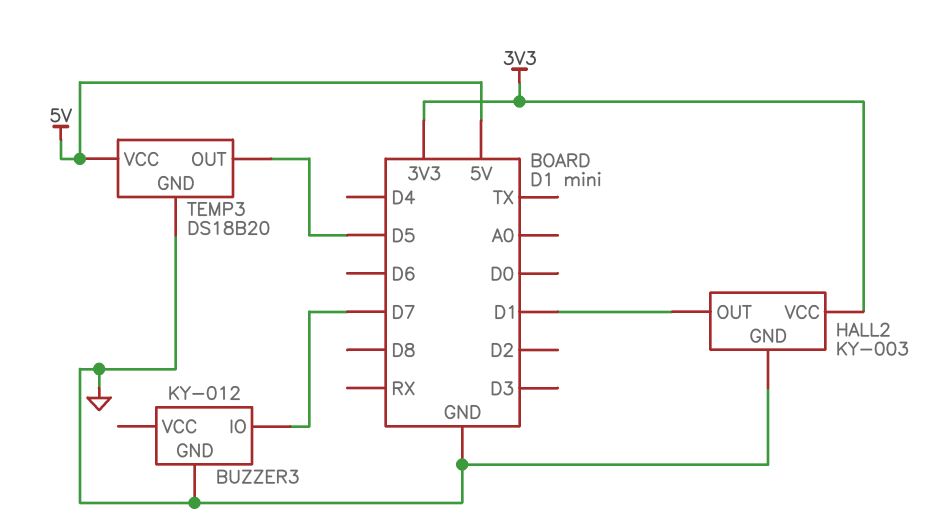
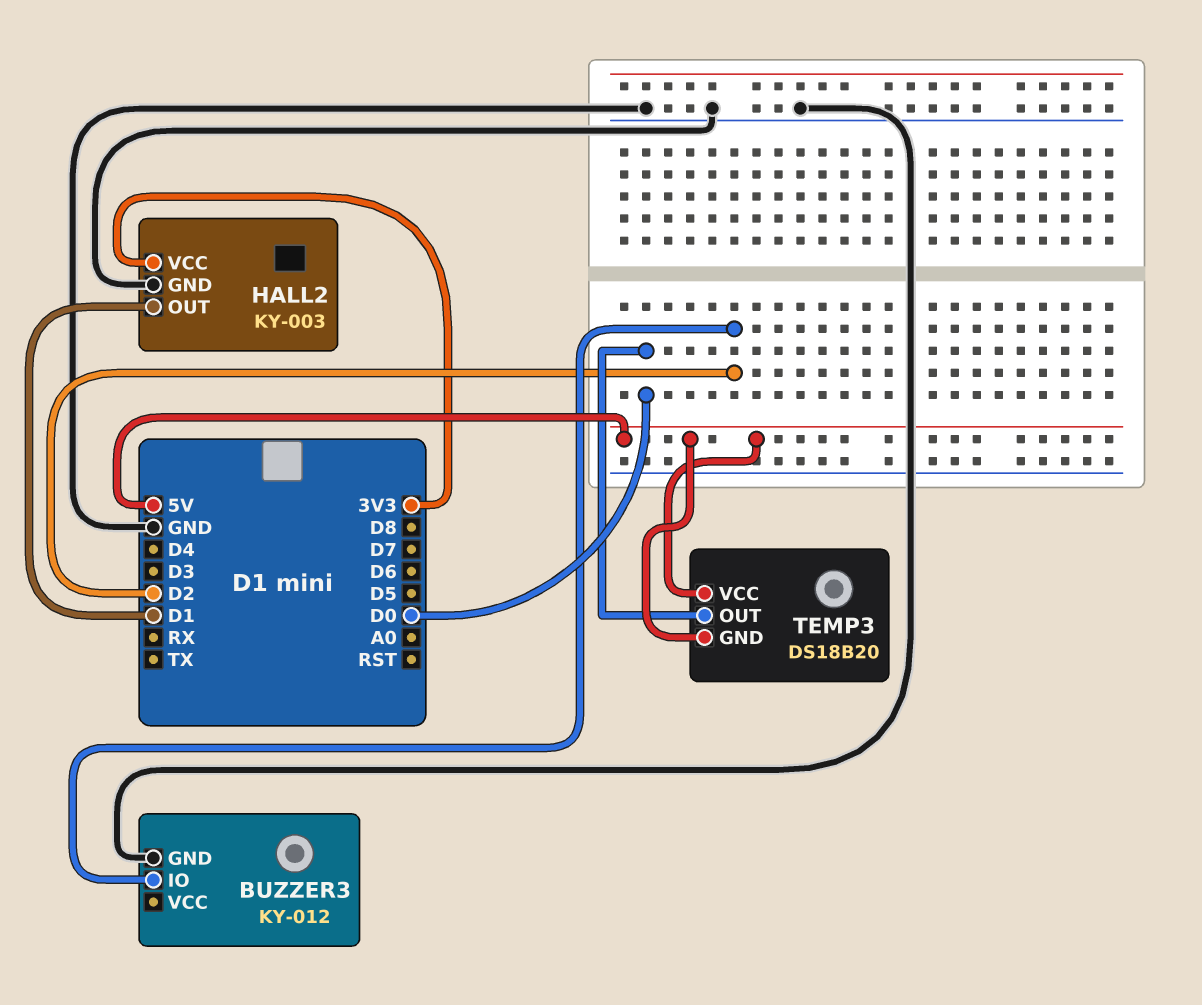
BUZZER3 pin IO: D7 -> D2
TEMP3 pin GND: GND -> 5V
TEMP3 pin OUT: D5 -> D0

